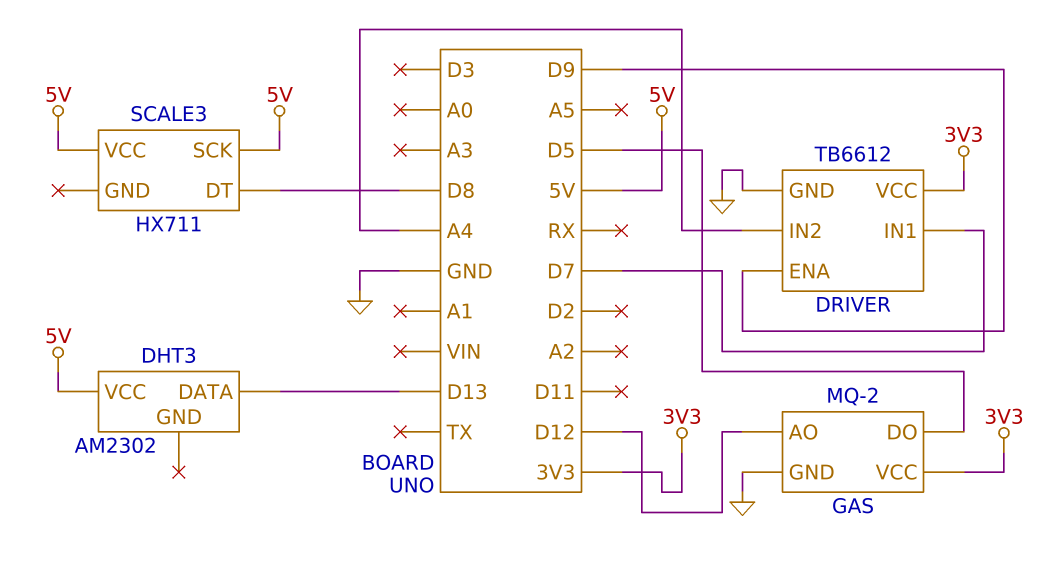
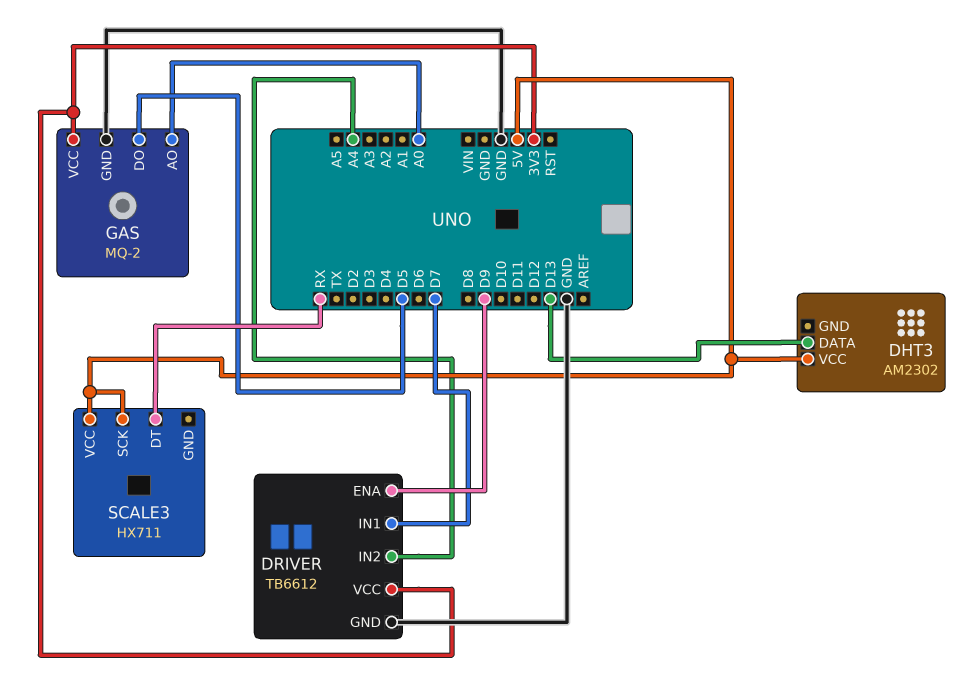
GAS pin AO: D12 -> A0
SCALE3 pin DT: D8 -> RX

